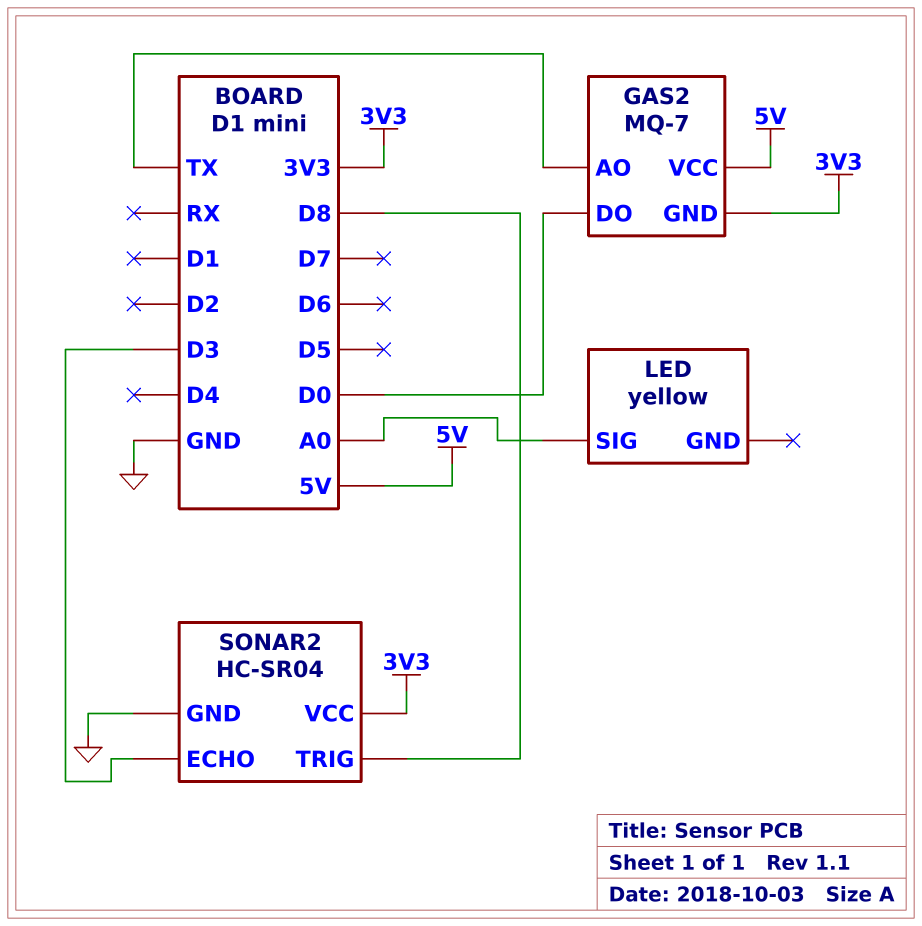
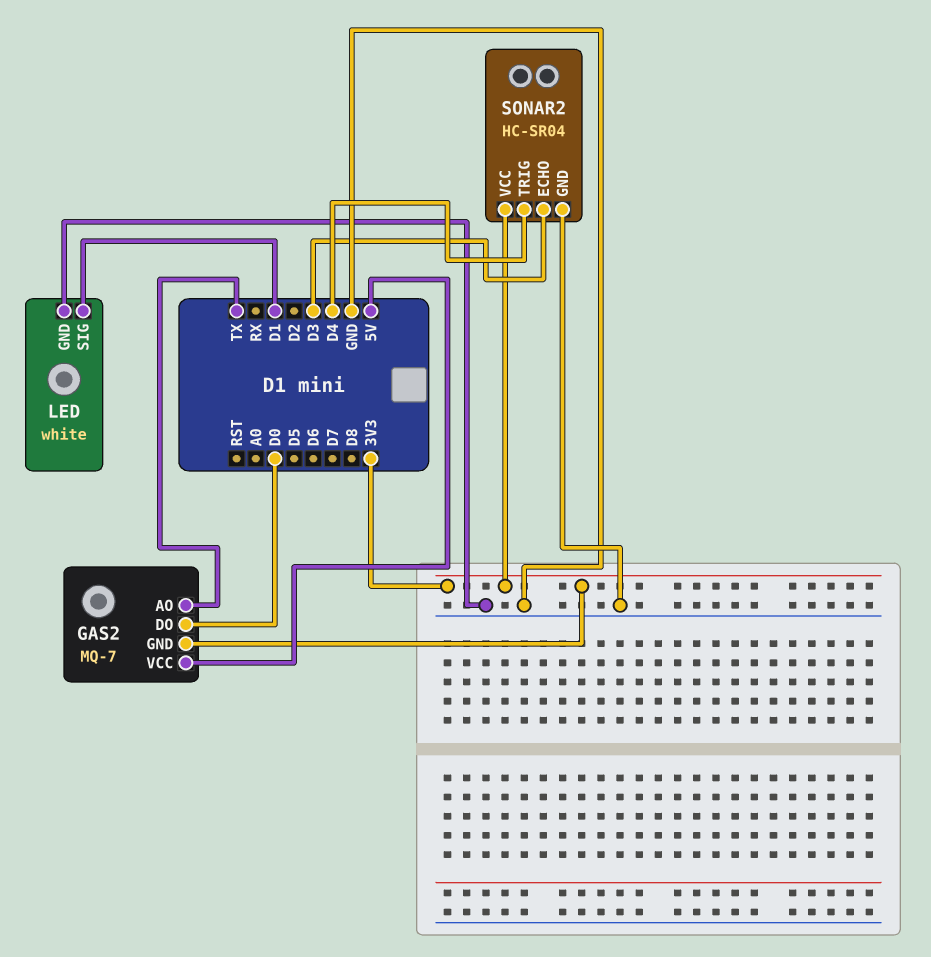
LED: yellow -> white
LED pin GND: none -> GND
LED pin SIG: A0 -> D1
SONAR2 pin TRIG: D8 -> D4

